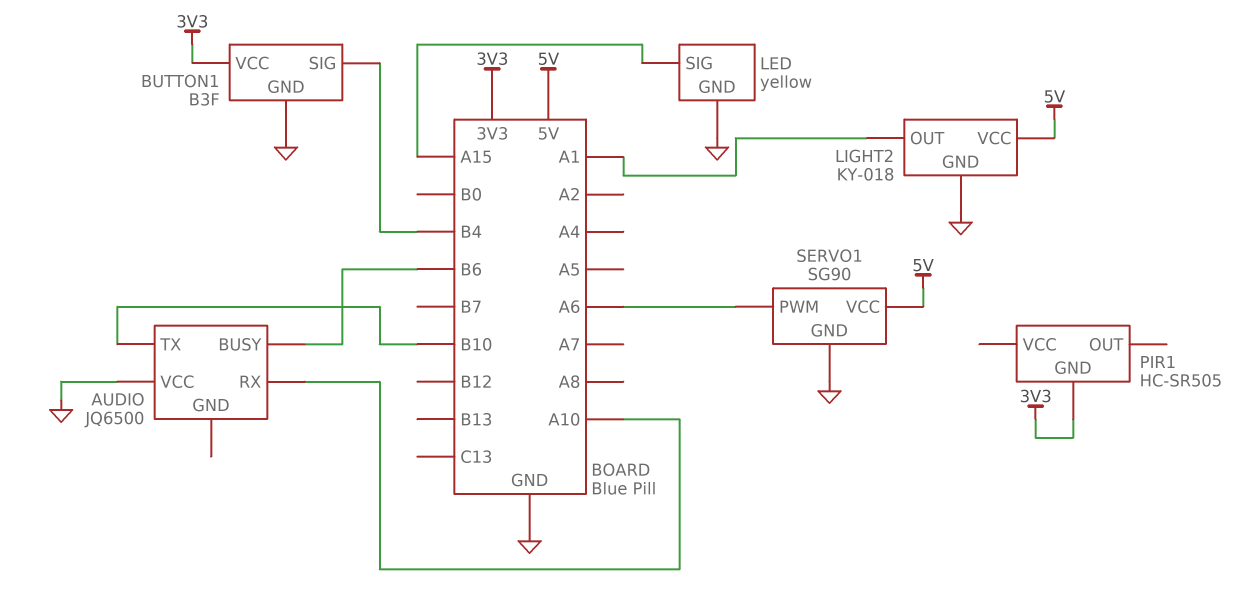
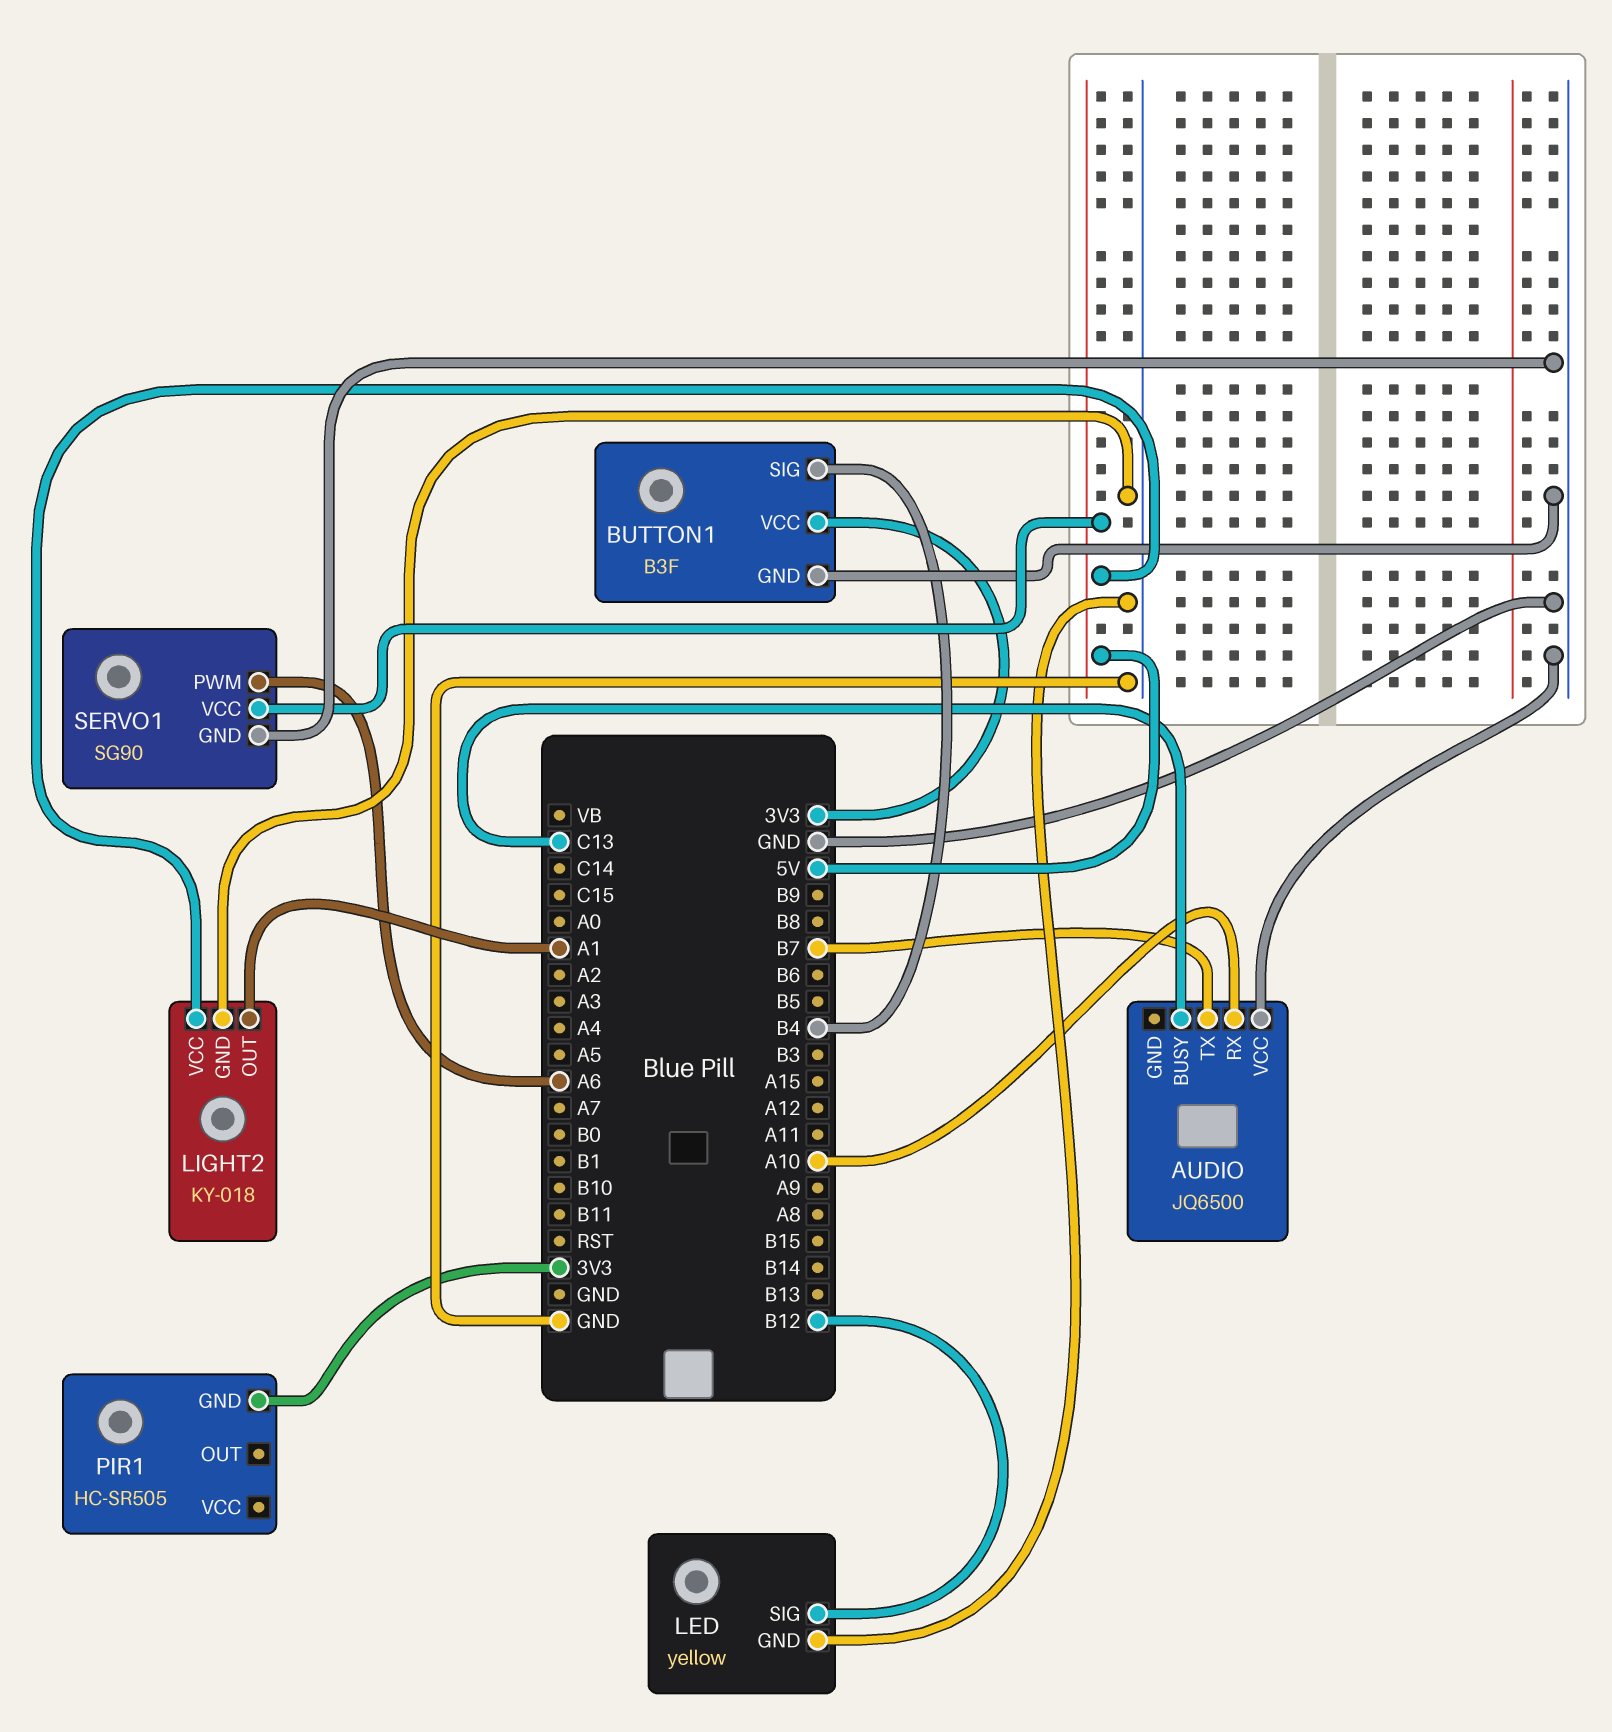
AUDIO pin BUSY: B6 -> C13
AUDIO pin TX: B10 -> B7
LED pin SIG: A15 -> B12

